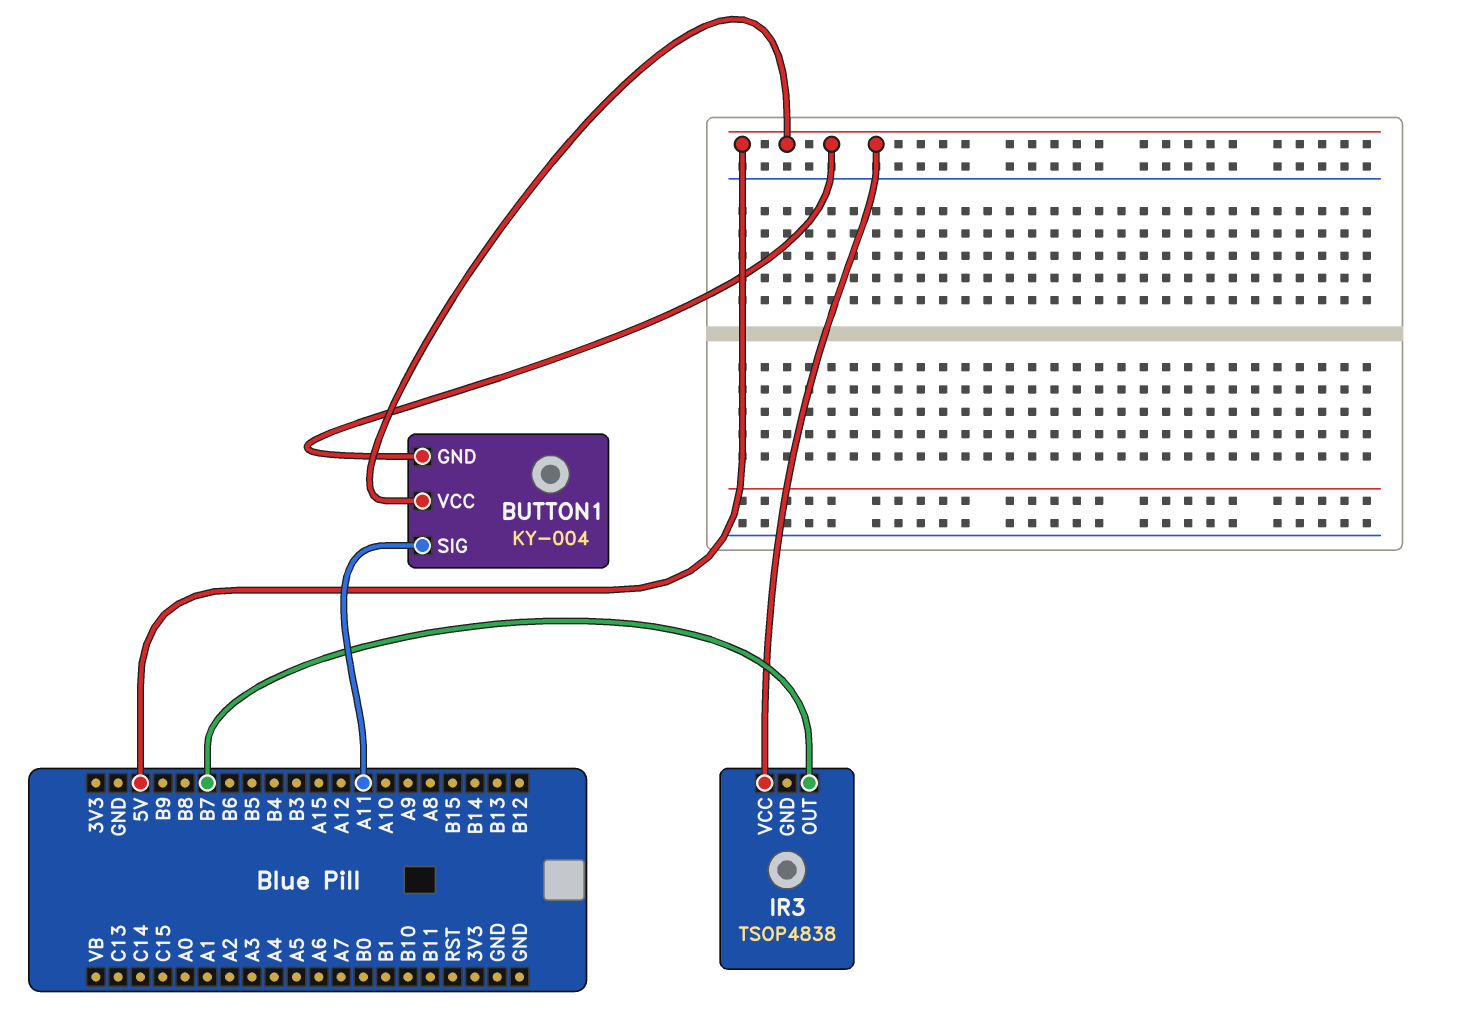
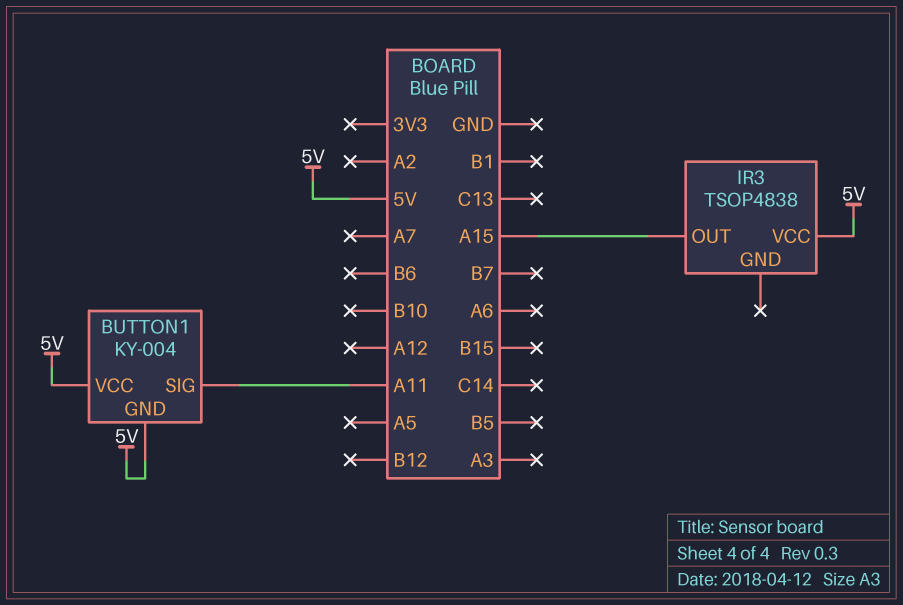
IR3 pin OUT: B7 -> A15

